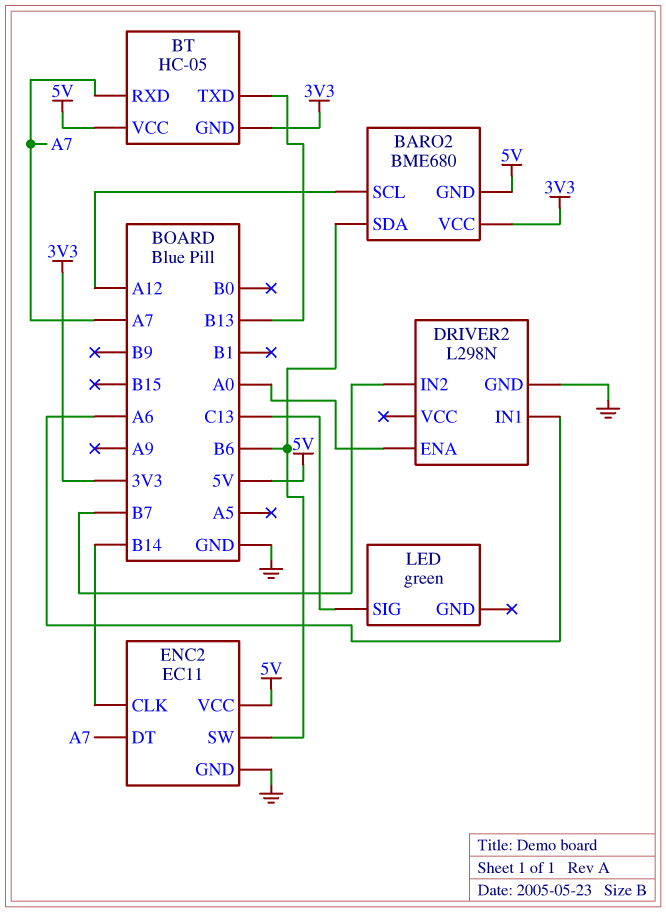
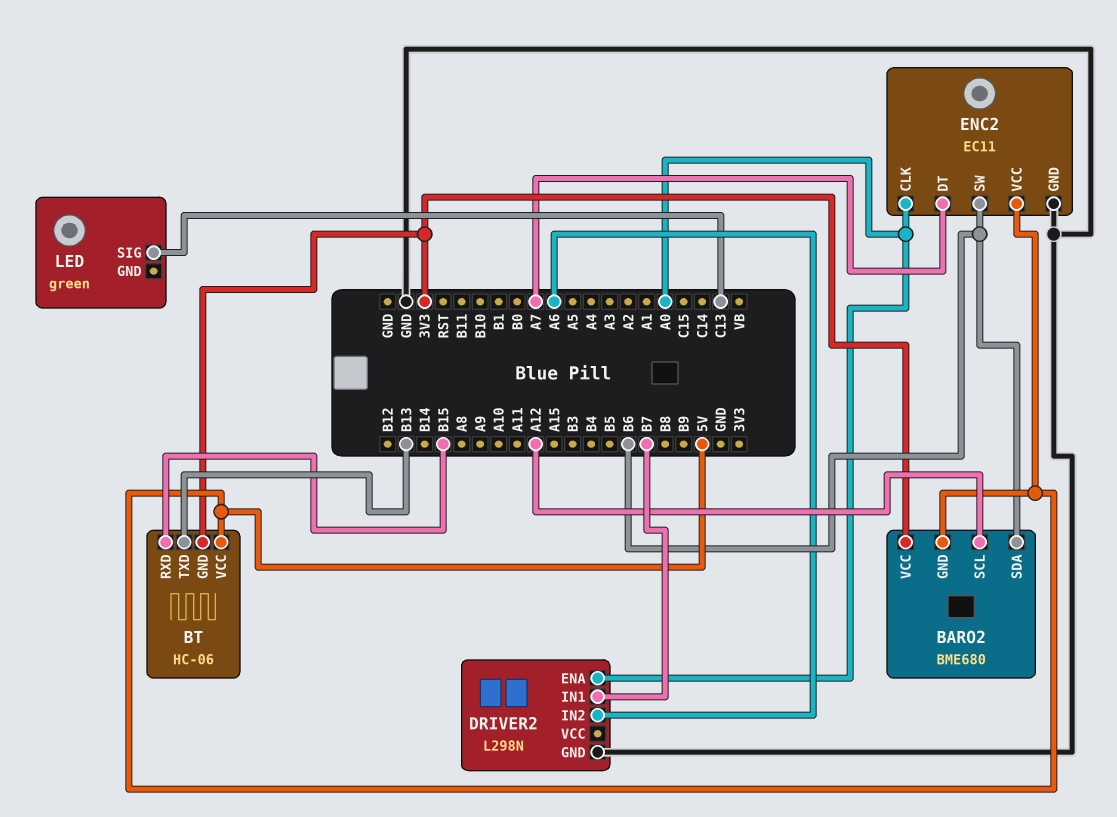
BT: HC-05 -> HC-06
BT pin RXD: A7 -> B15
DRIVER2 pin IN1: A6 -> B7
DRIVER2 pin IN2: B7 -> A6
ENC2 pin CLK: B14 -> A0

